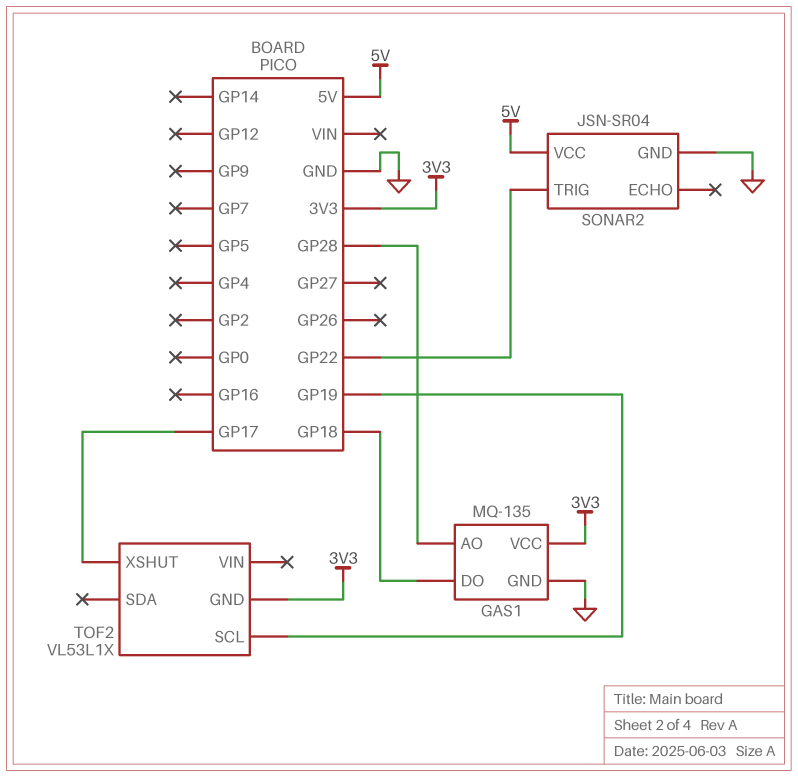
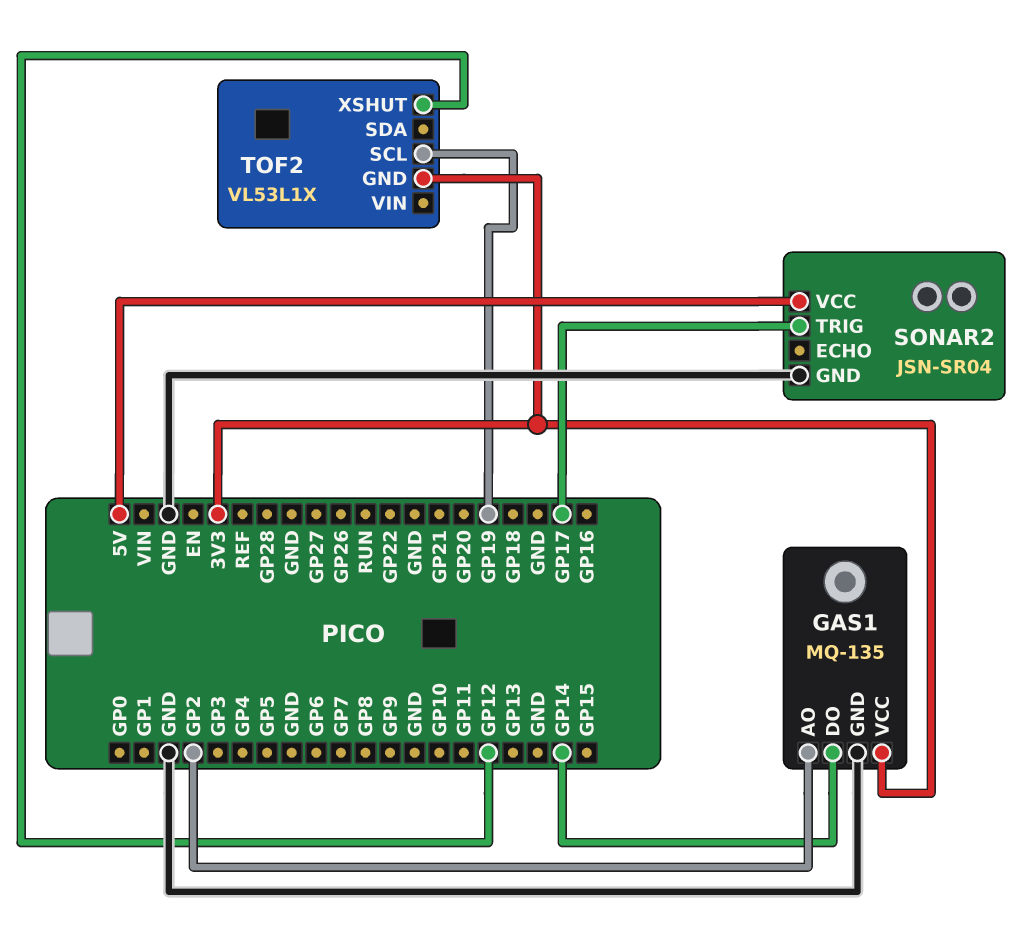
GAS1 pin AO: GP28 -> GP2
GAS1 pin DO: GP18 -> GP14
SONAR2 pin TRIG: GP22 -> GP17
TOF2 pin XSHUT: GP17 -> GP12

